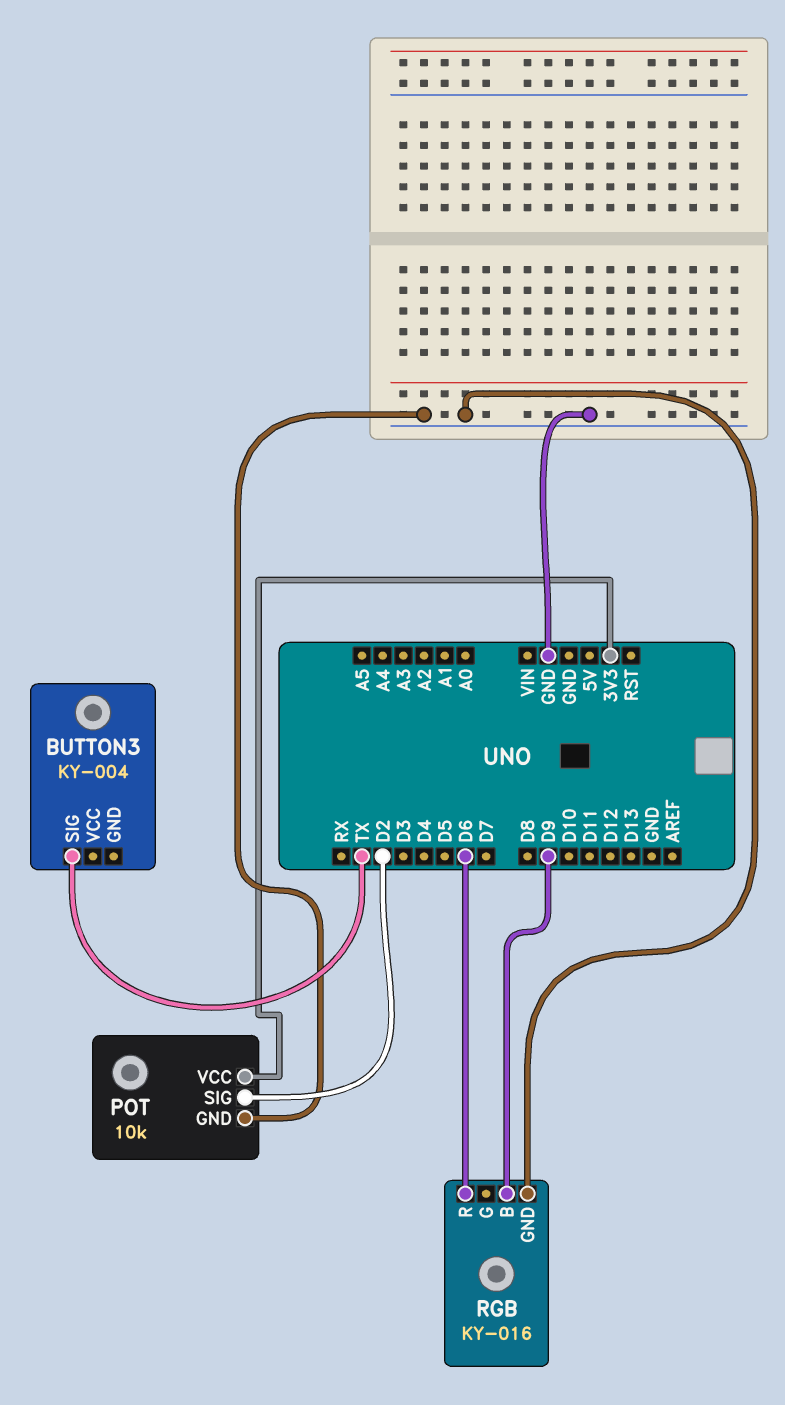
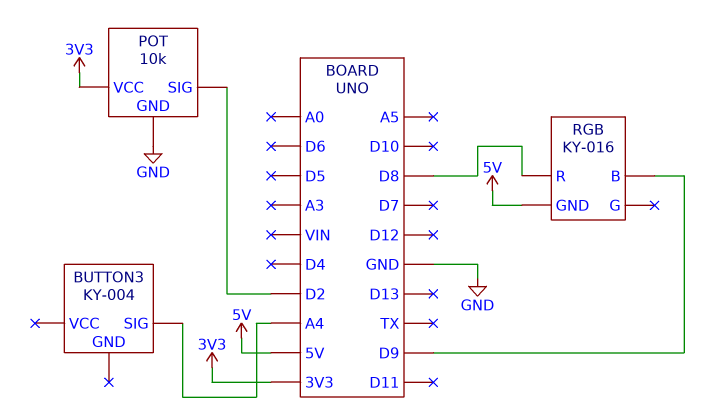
BUTTON3 pin SIG: TX -> A4
RGB pin GND: GND -> 5V
RGB pin R: D6 -> D8

